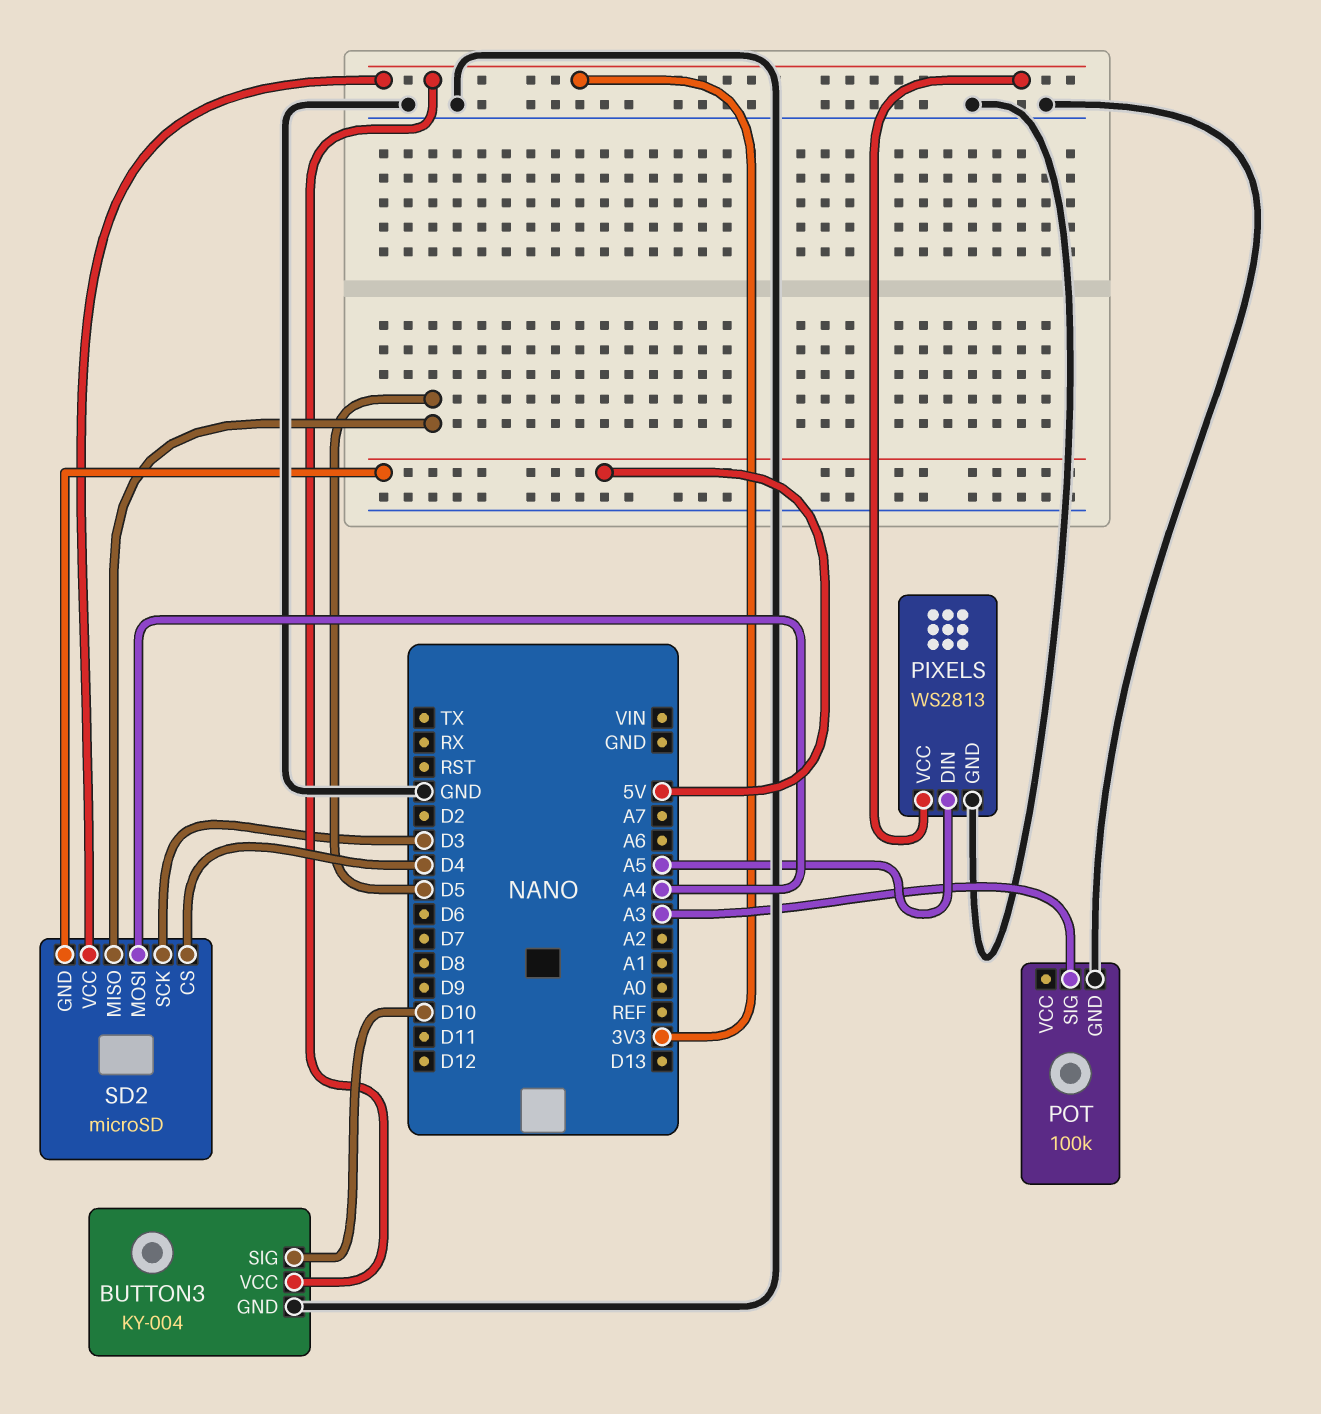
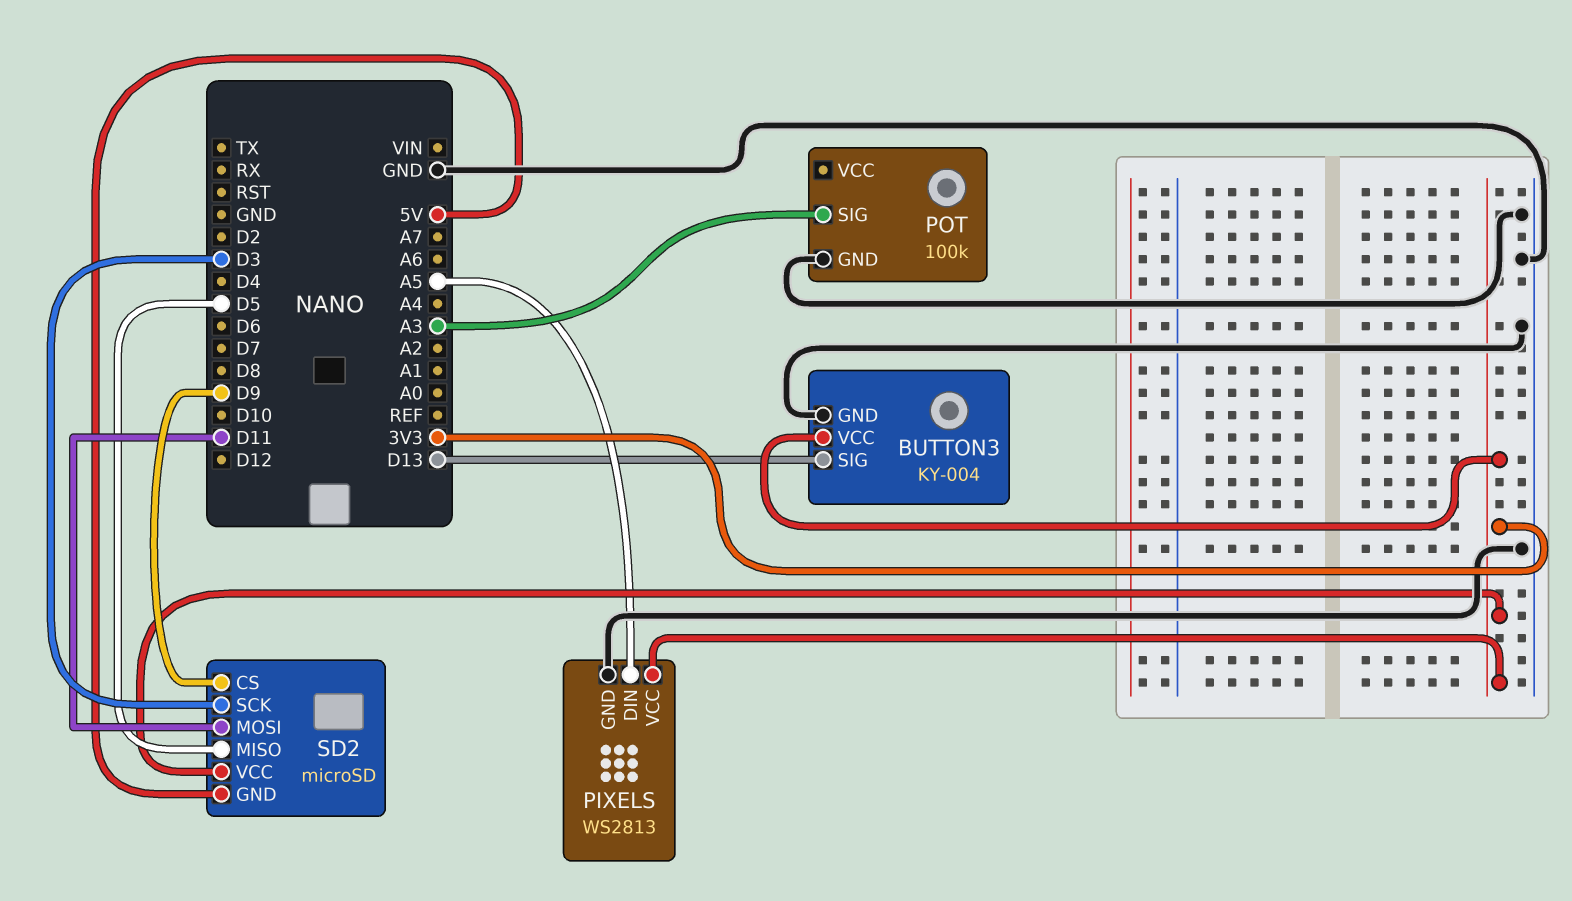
BUTTON3 pin SIG: D10 -> D13
SD2 pin CS: D4 -> D9
SD2 pin MOSI: A4 -> D11

